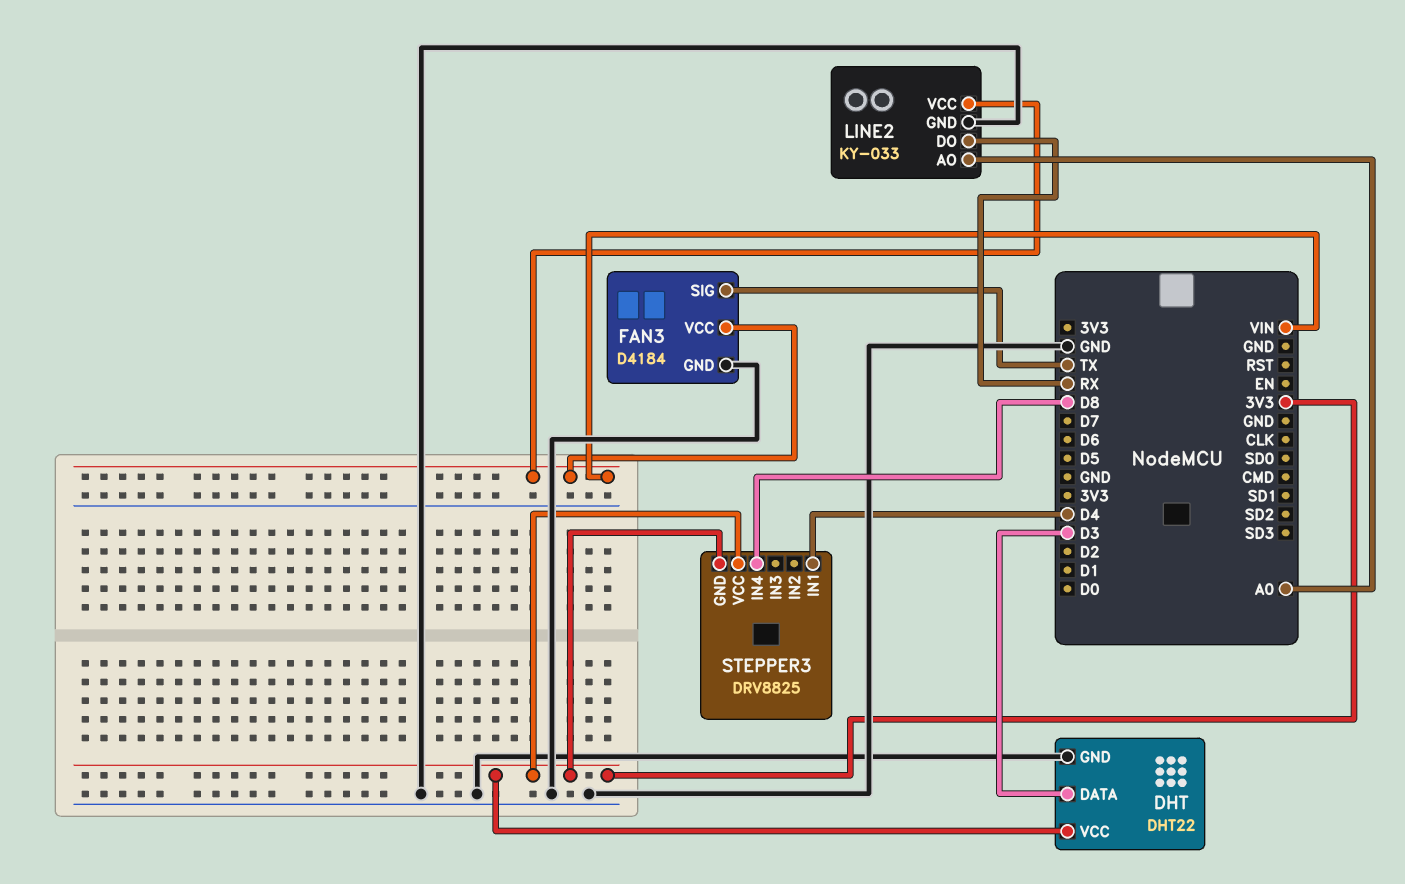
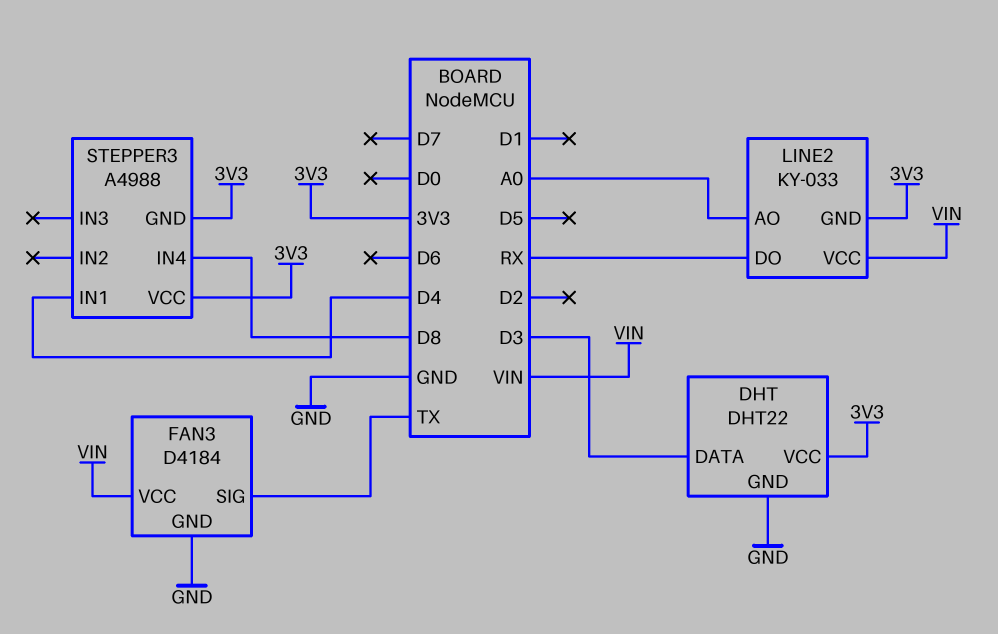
LINE2 pin GND: GND -> 3V3
STEPPER3: DRV8825 -> A4988

